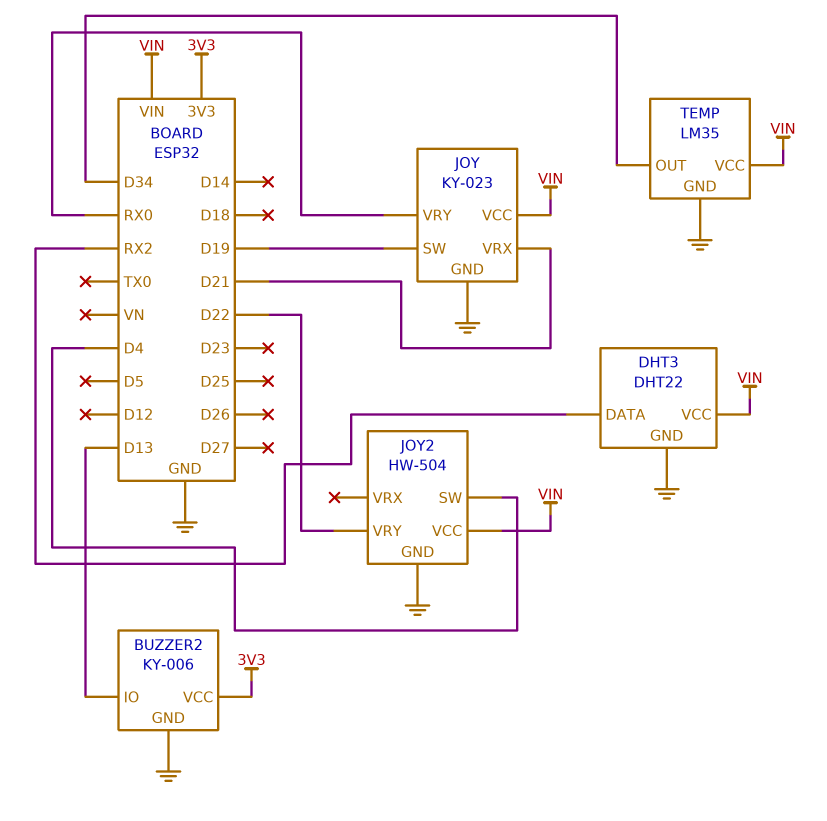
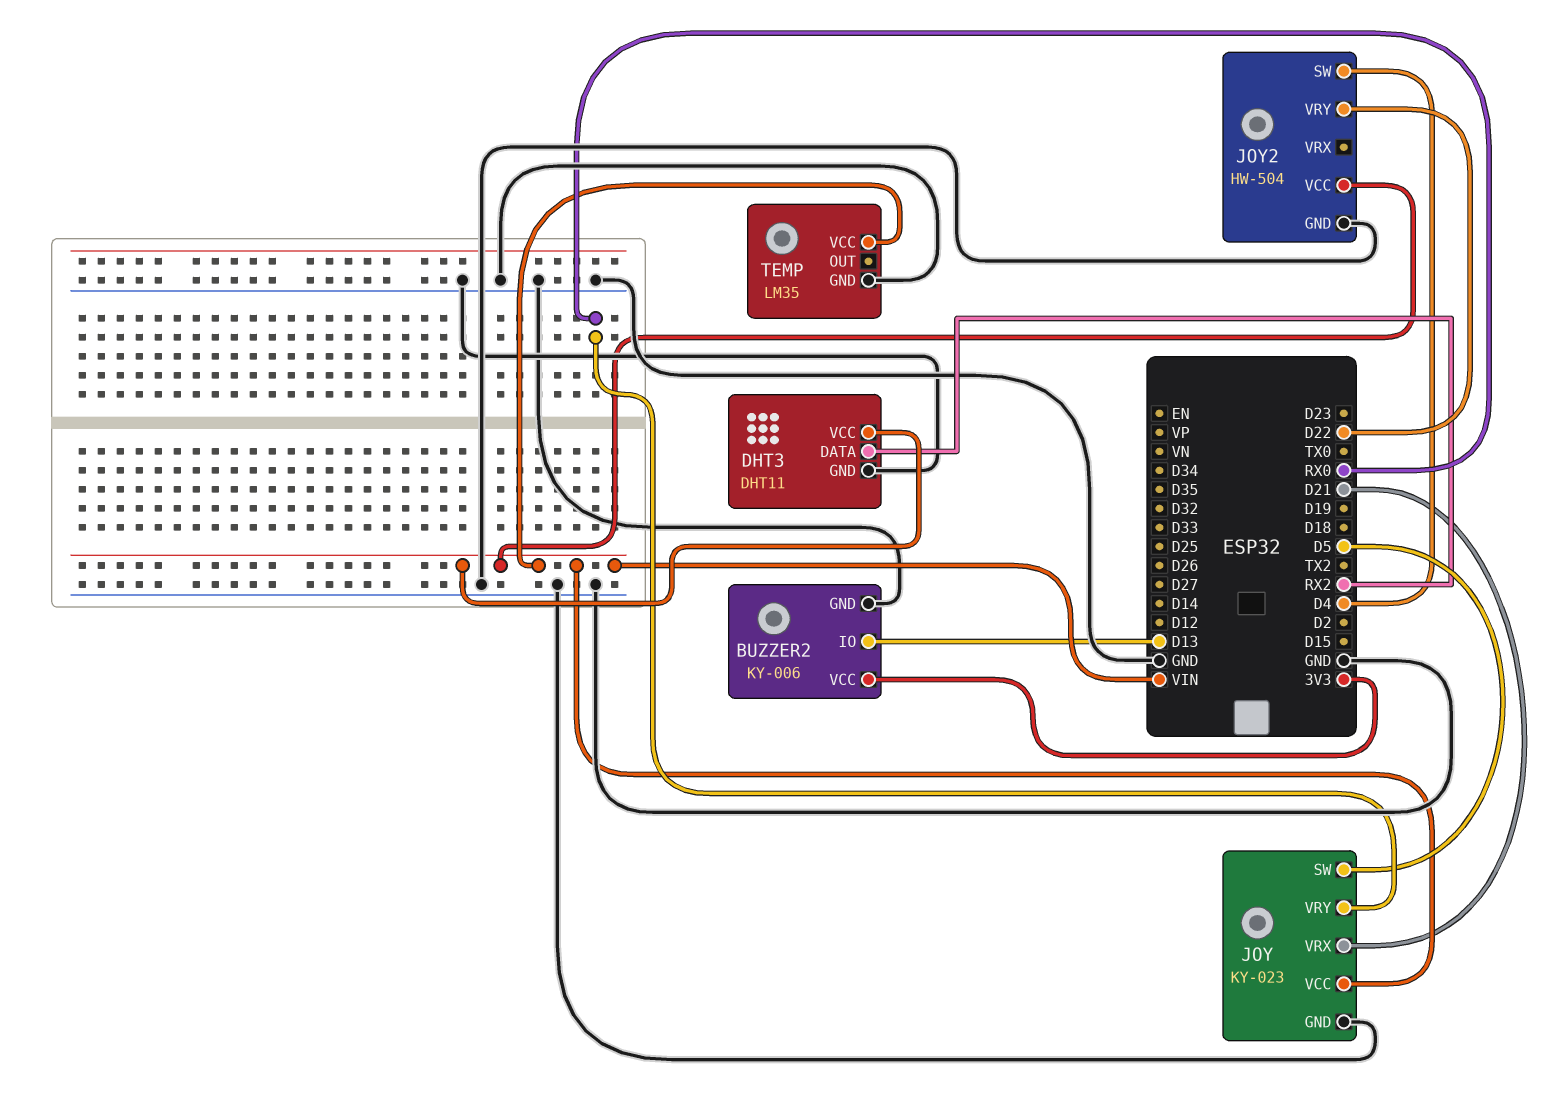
DHT3: DHT22 -> DHT11
JOY pin SW: D19 -> D5
TEMP pin OUT: D34 -> none

